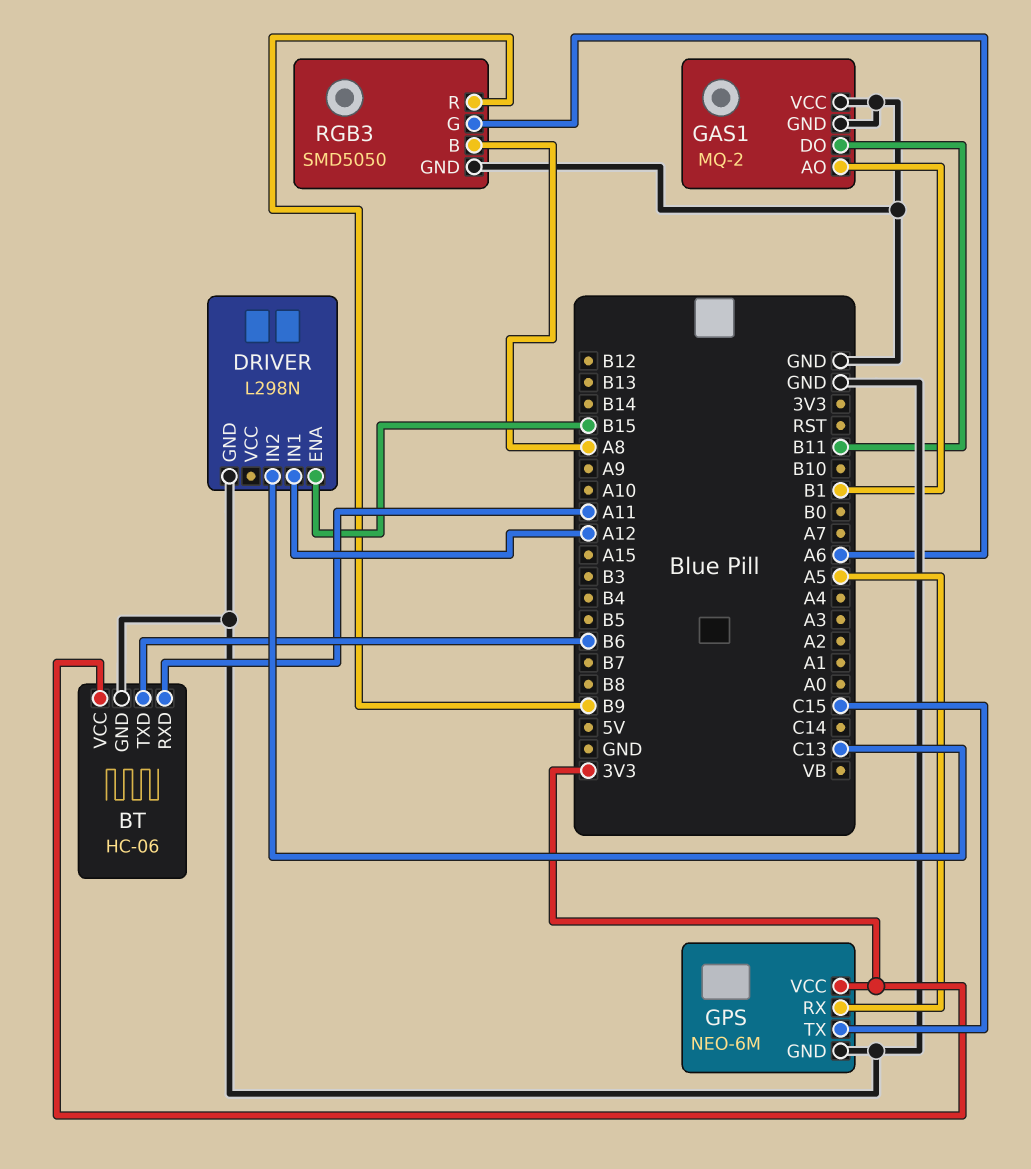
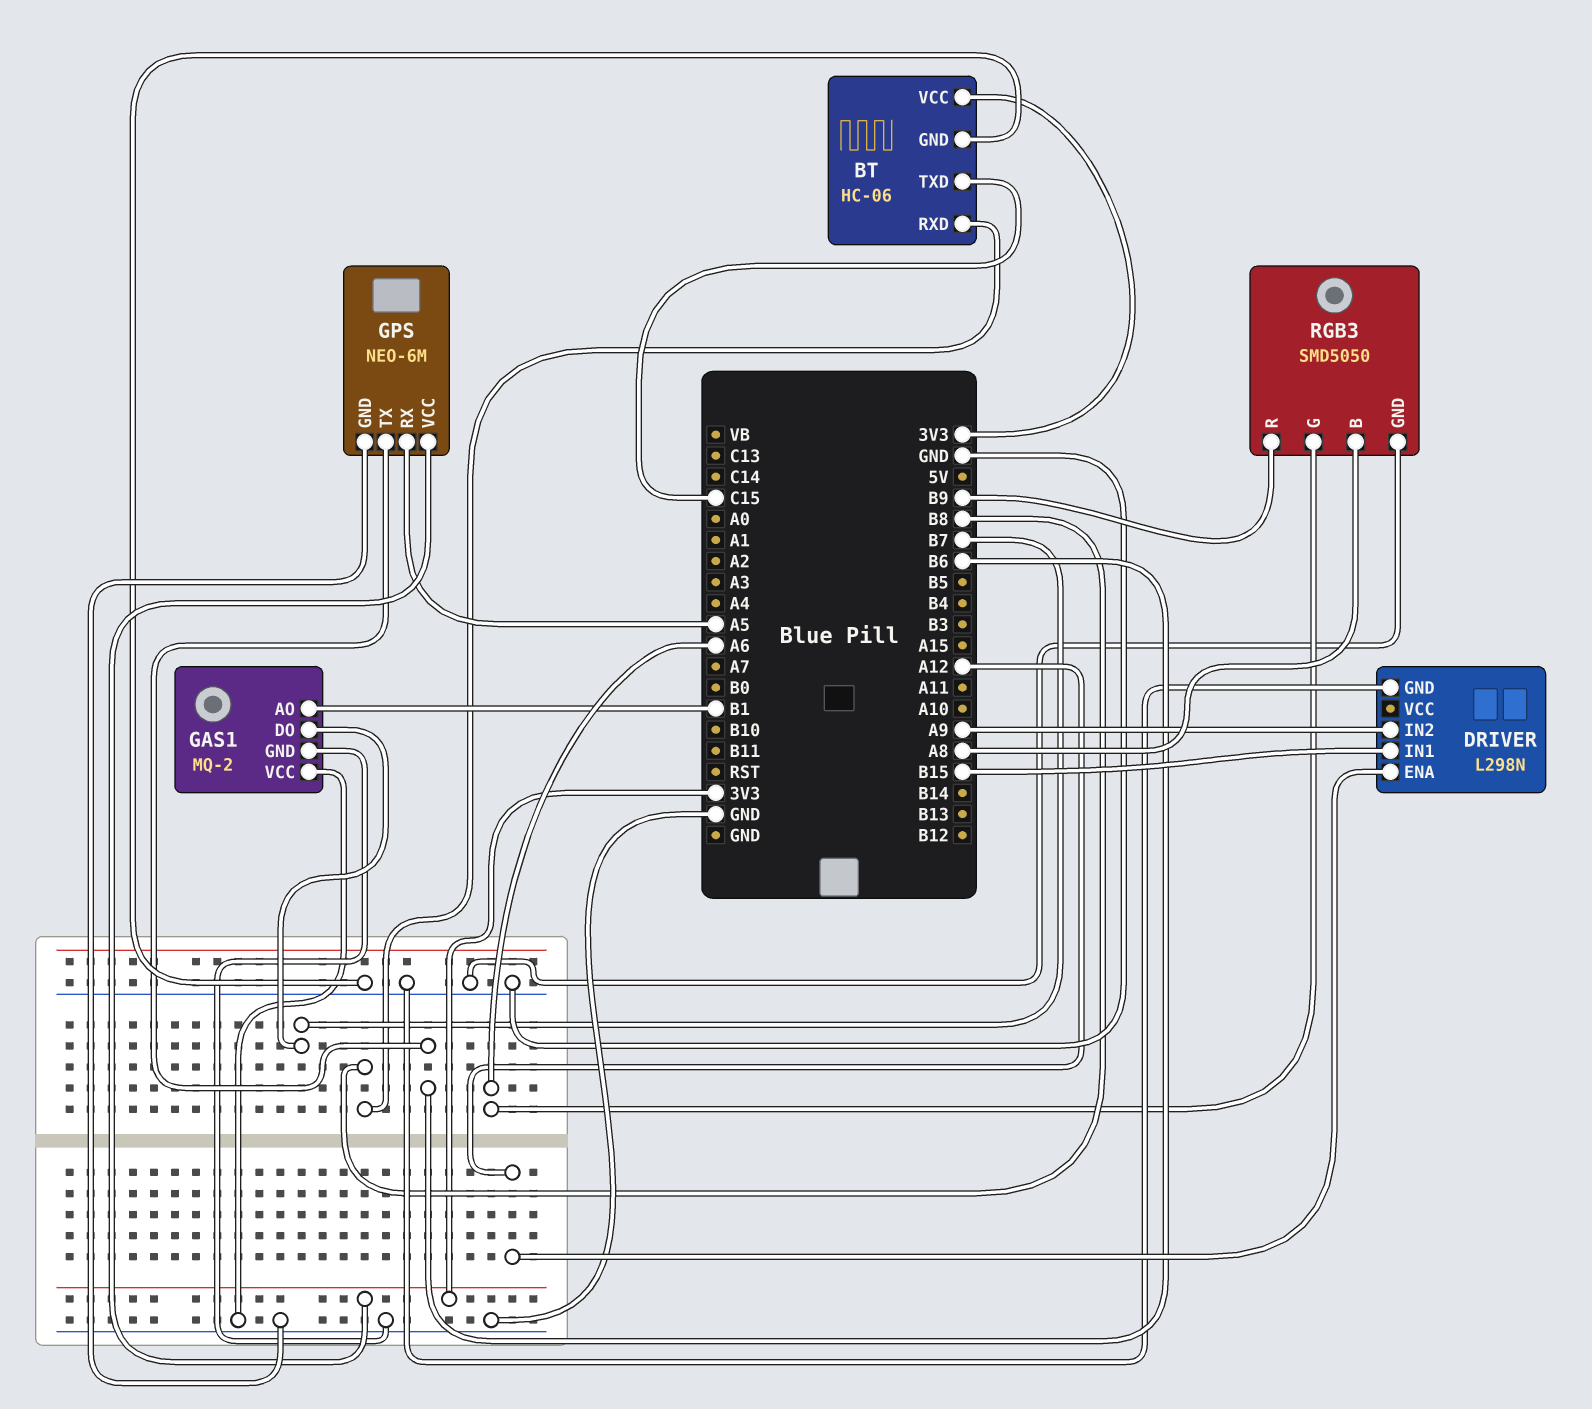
BT pin RXD: A11 -> B8
BT pin TXD: B6 -> C15
DRIVER pin ENA: B15 -> A12
DRIVER pin IN1: A12 -> B15
DRIVER pin IN2: C13 -> A9
GAS1 pin DO: B11 -> B7
GPS pin TX: C15 -> B6

